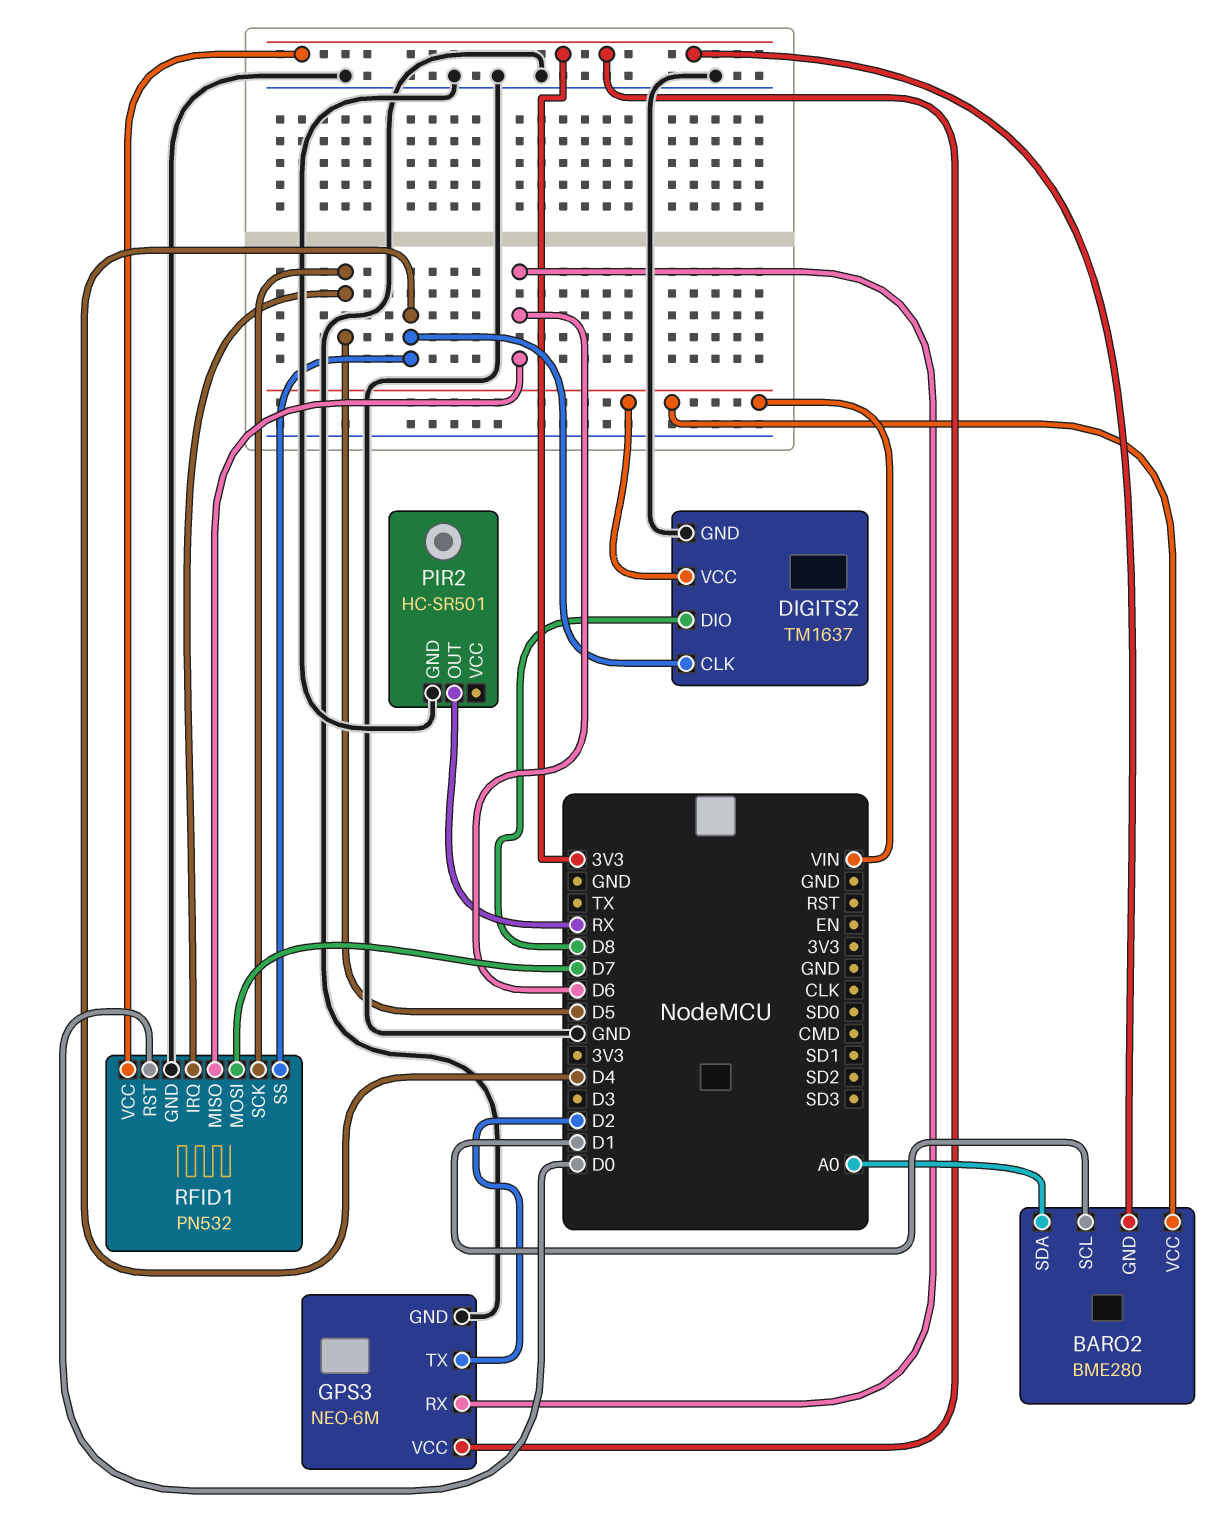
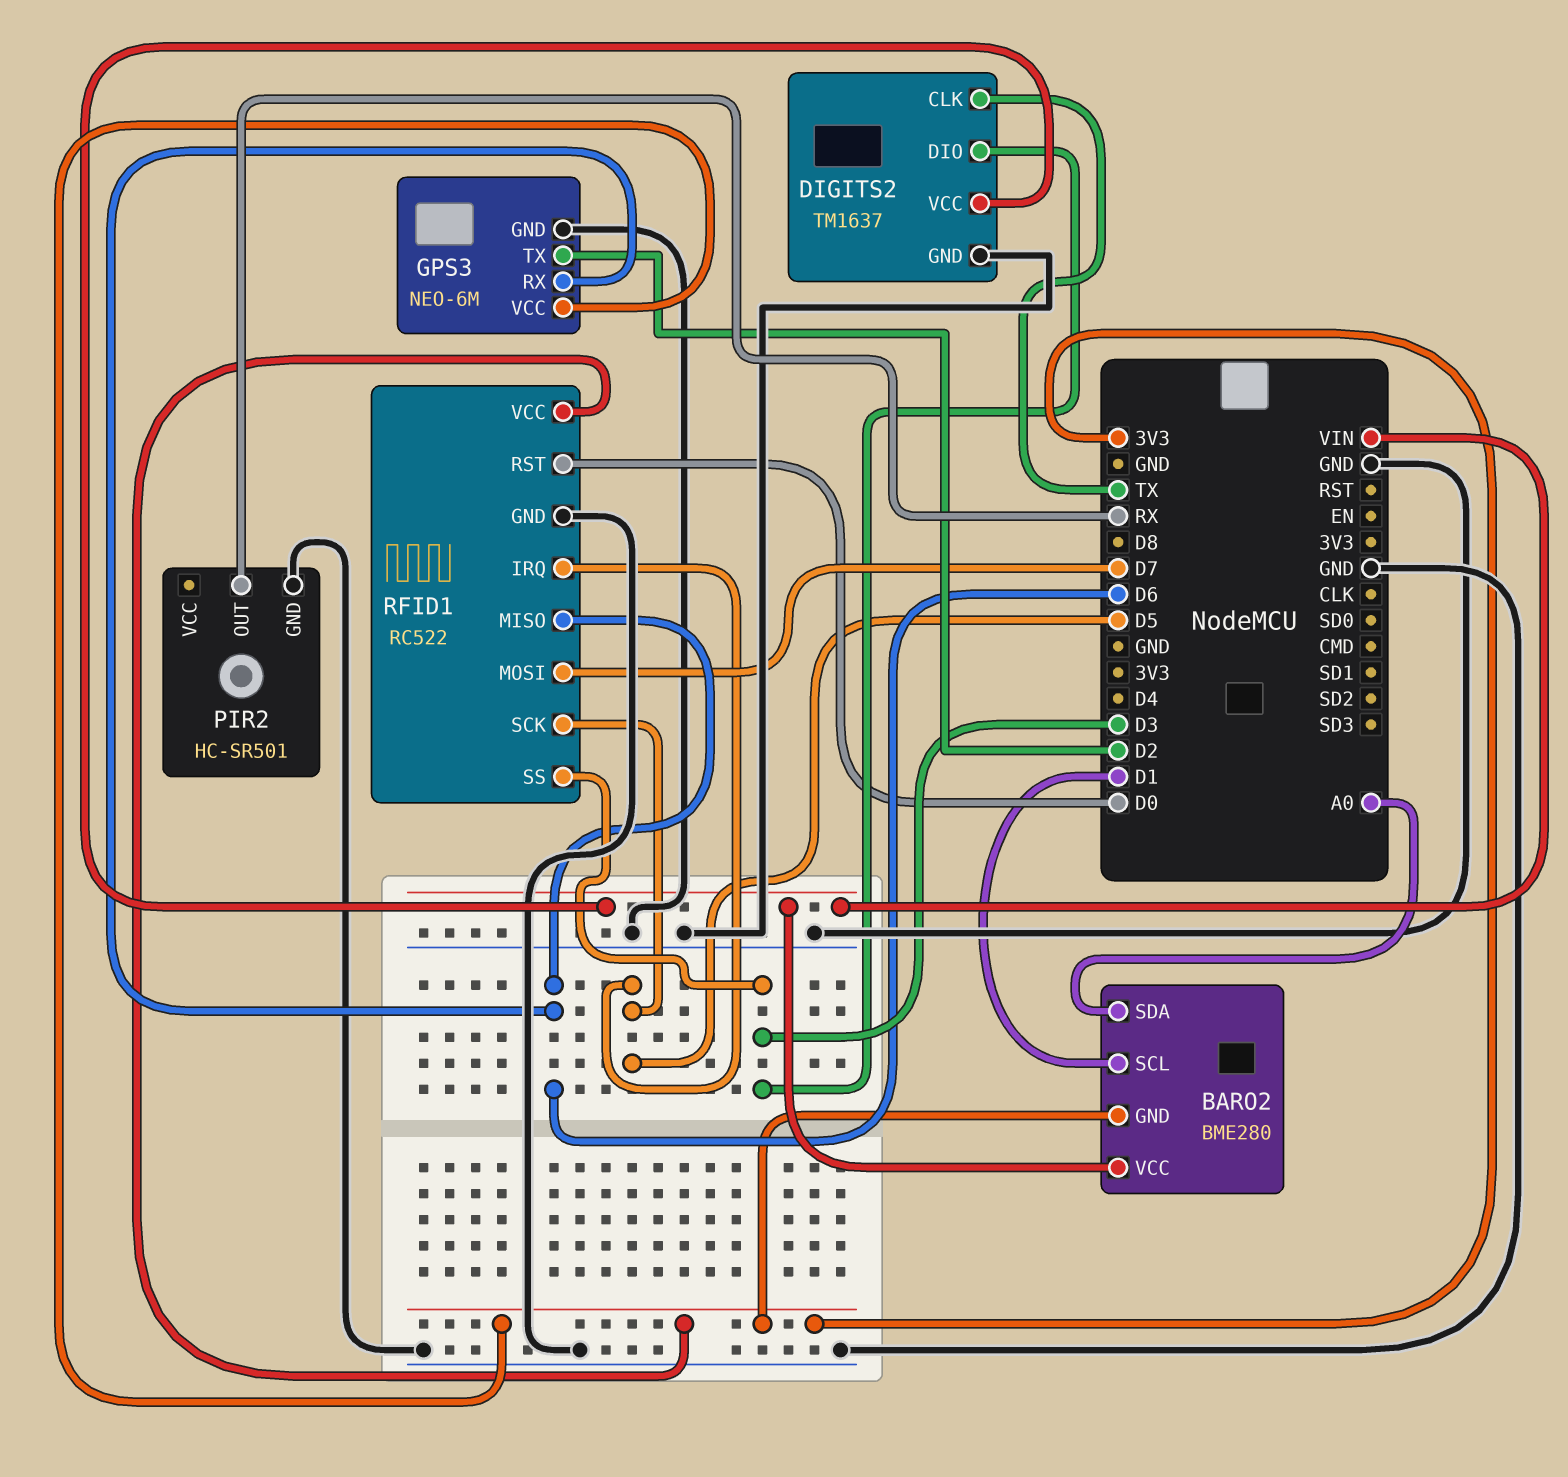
DIGITS2 pin CLK: D4 -> TX
DIGITS2 pin DIO: D8 -> D3
RFID1: PN532 -> RC522
RFID1 pin SS: D4 -> D3

